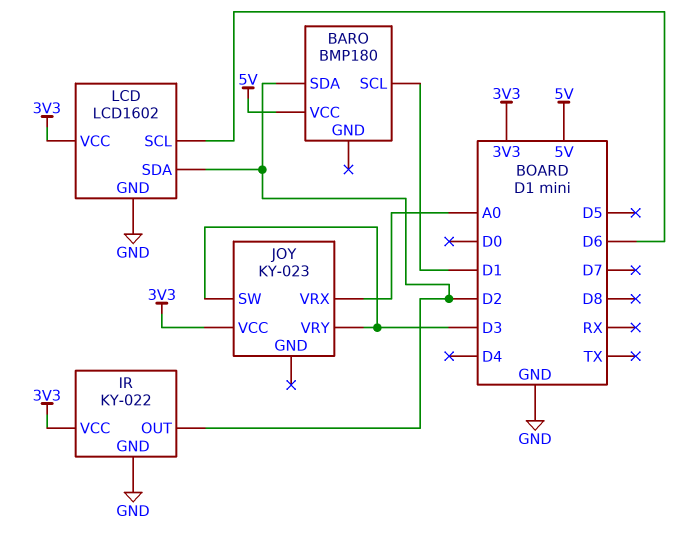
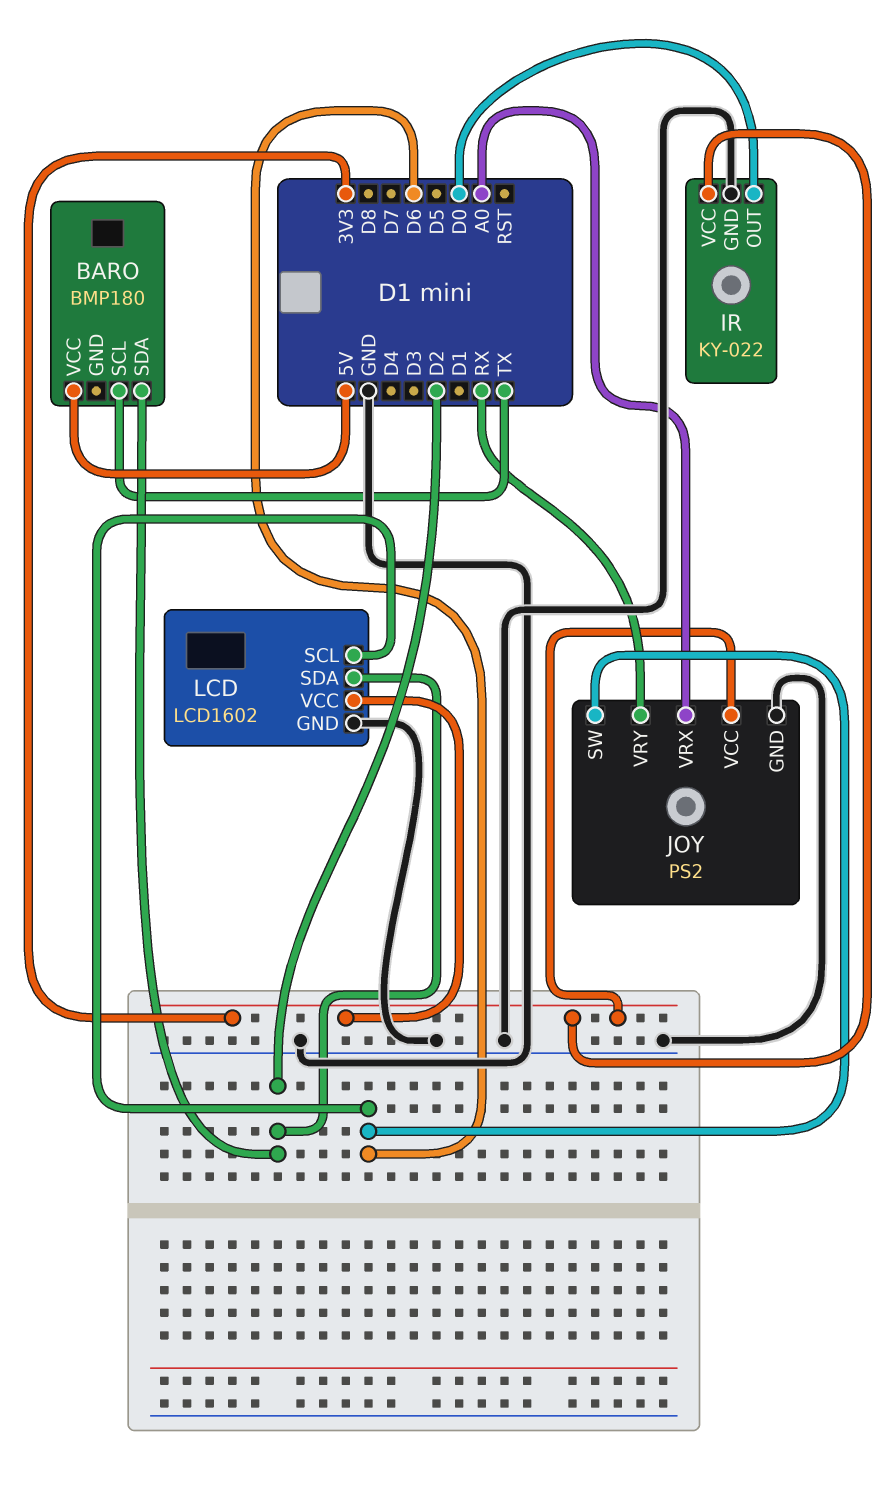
BARO pin SCL: D1 -> TX
IR pin OUT: D2 -> D0
JOY: KY-023 -> PS2
JOY pin GND: none -> GND
JOY pin SW: D3 -> D6
JOY pin VRY: D3 -> RX

